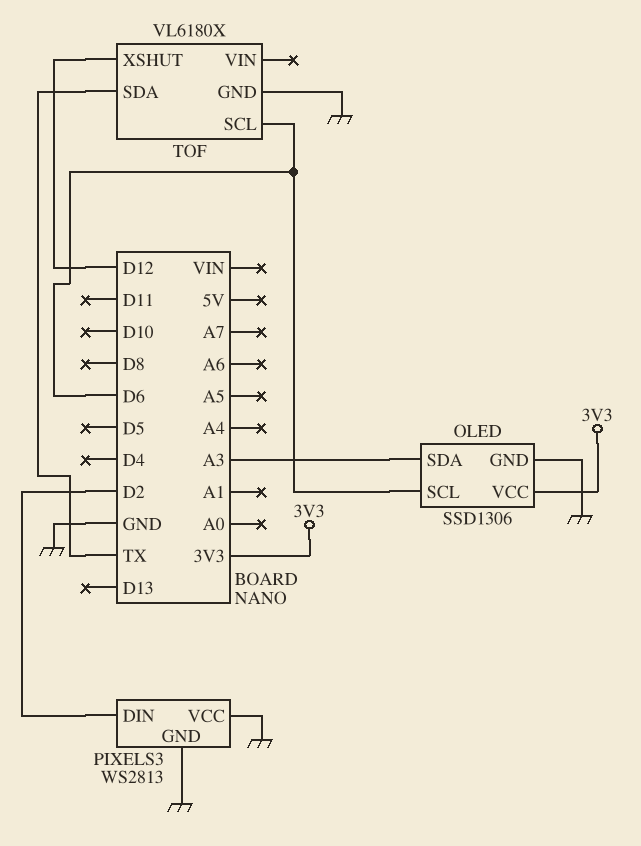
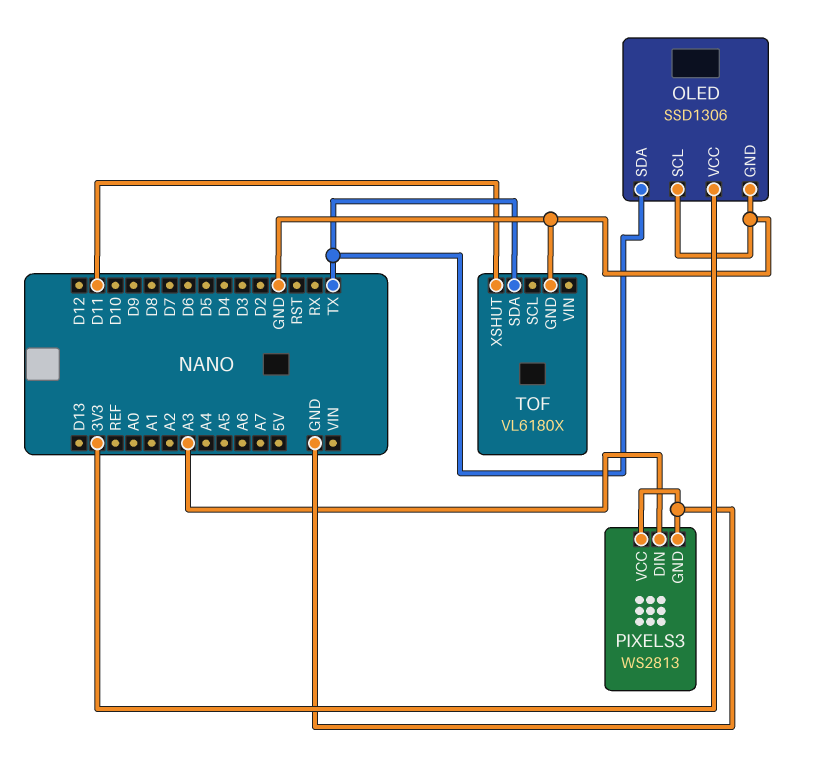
OLED pin SCL: D6 -> GND
OLED pin SDA: A3 -> TX
PIXELS3 pin DIN: D2 -> A3
TOF pin SCL: D6 -> none
TOF pin XSHUT: D12 -> D11

